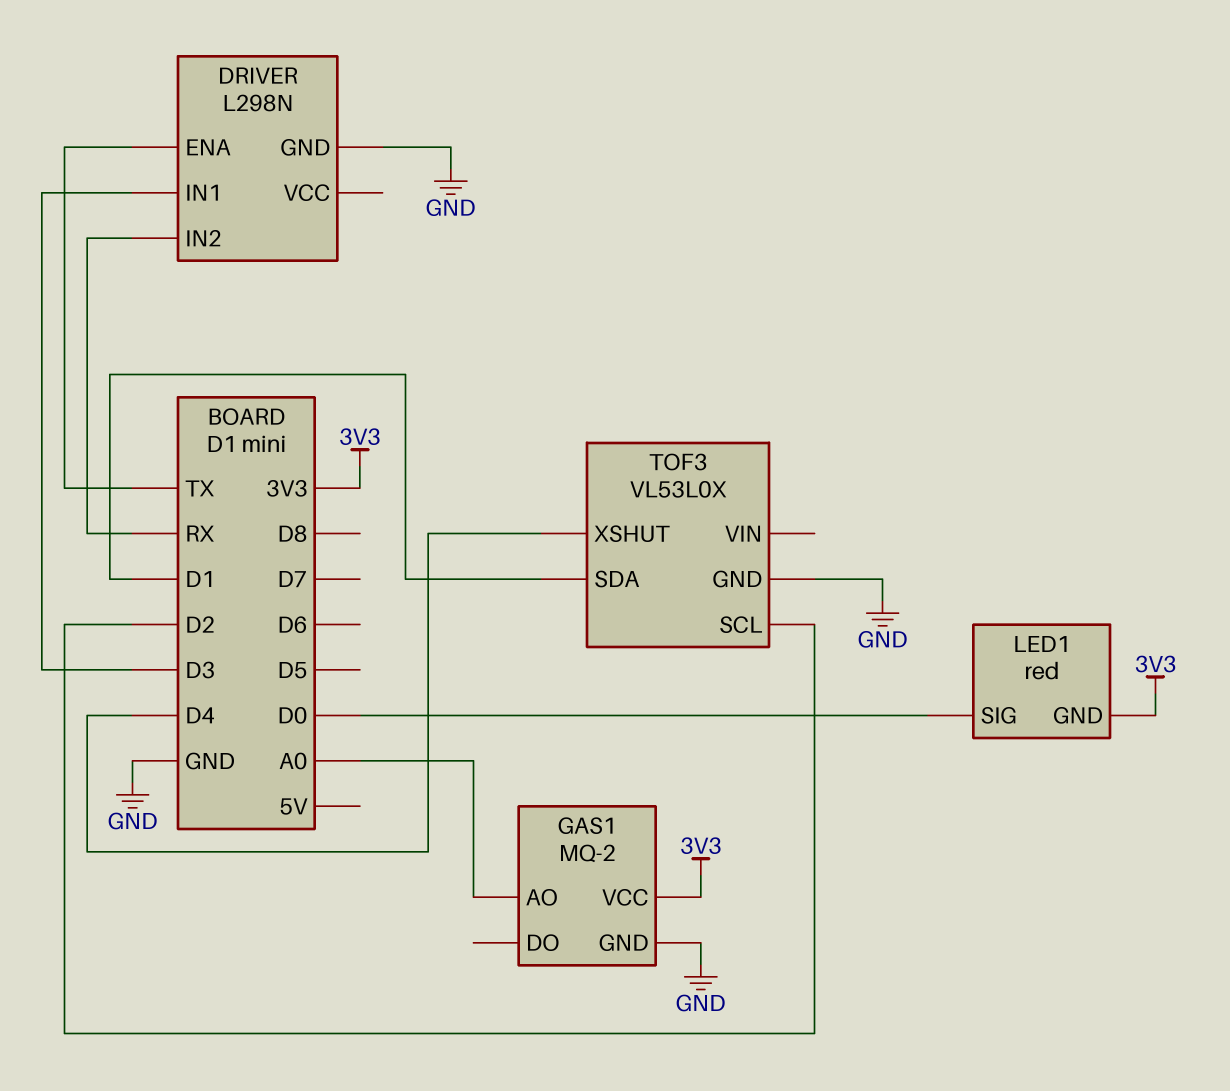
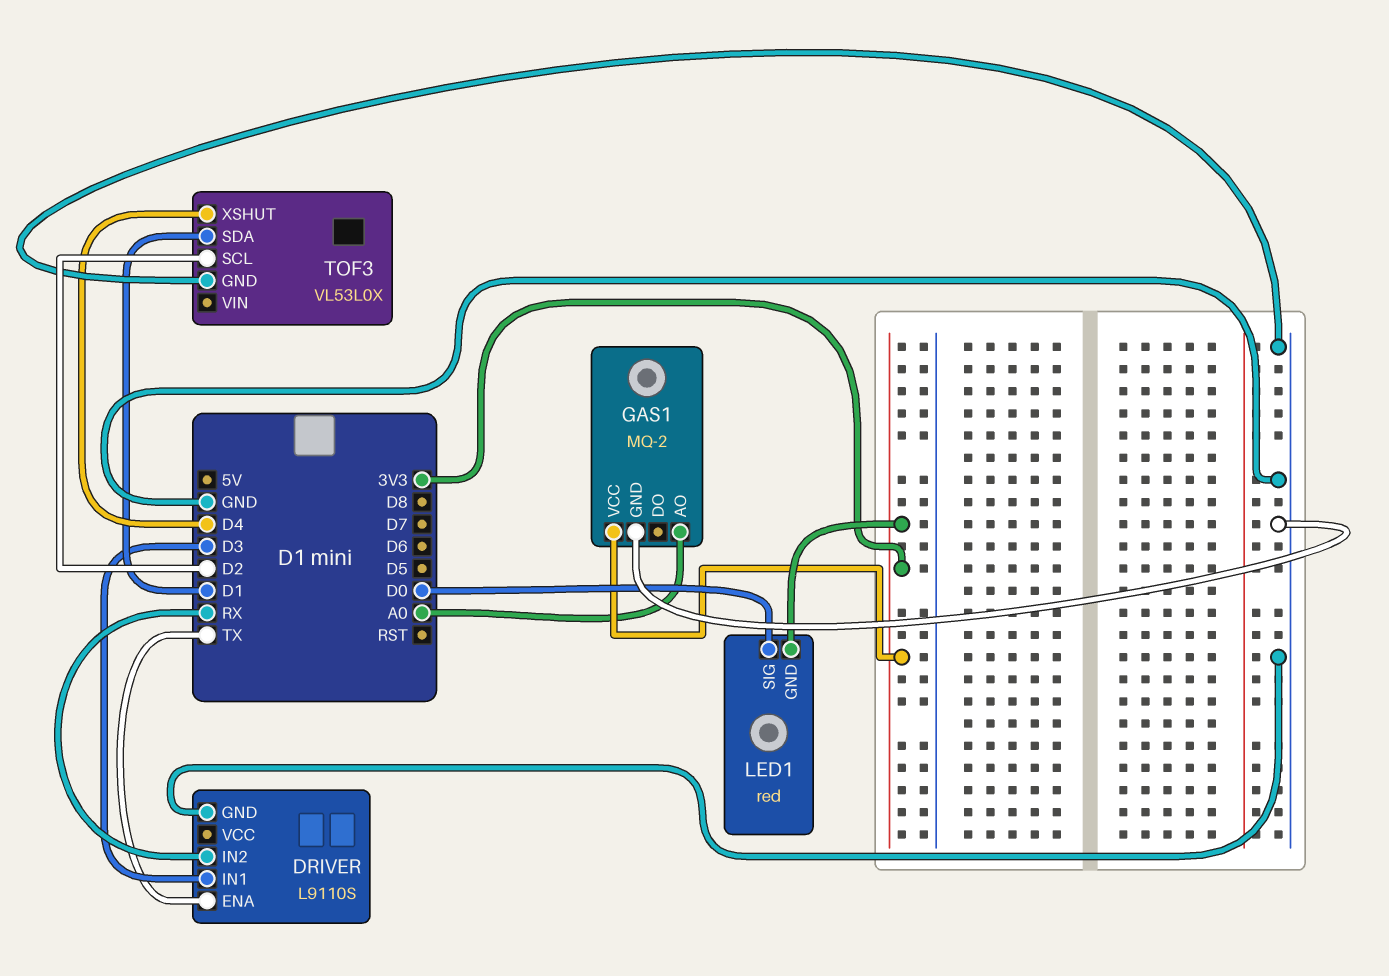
DRIVER: L298N -> L9110S

